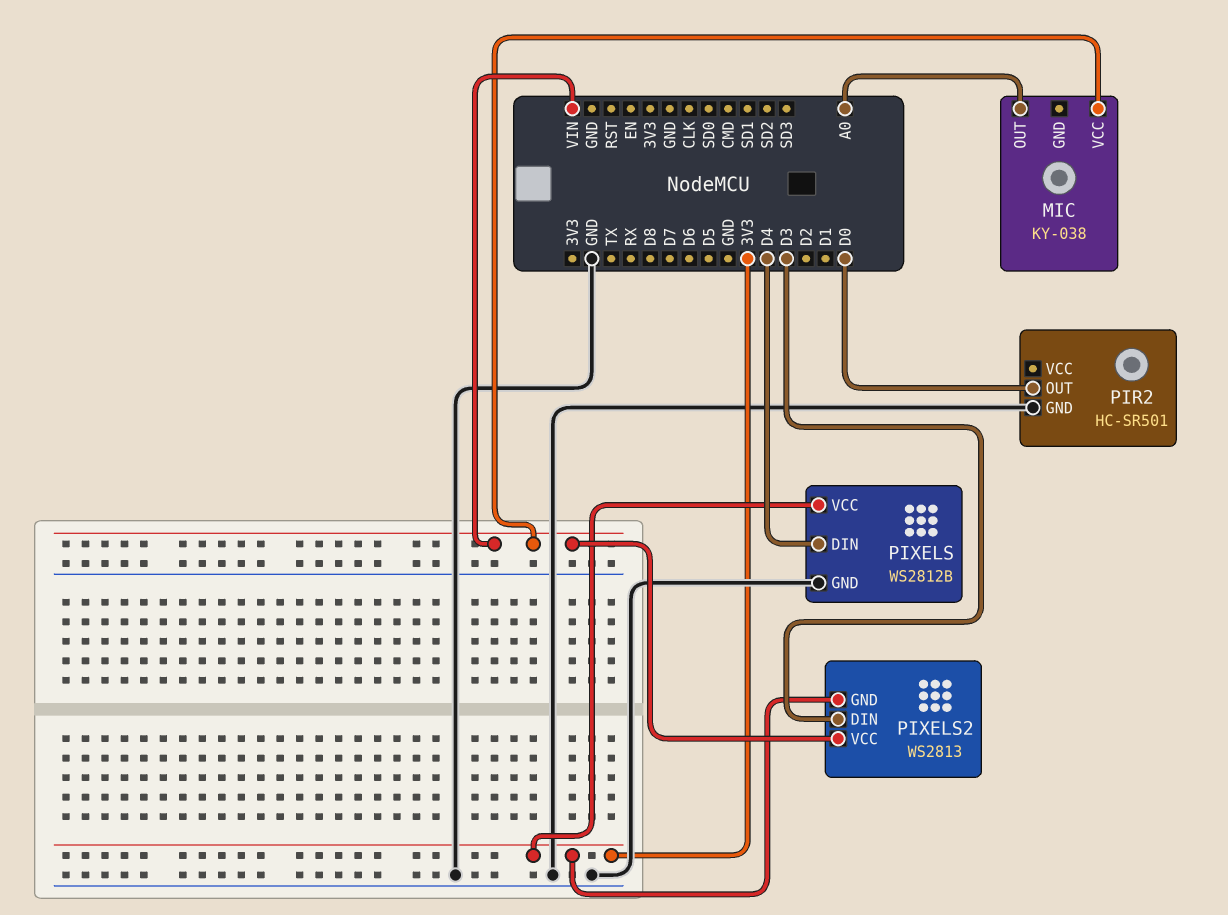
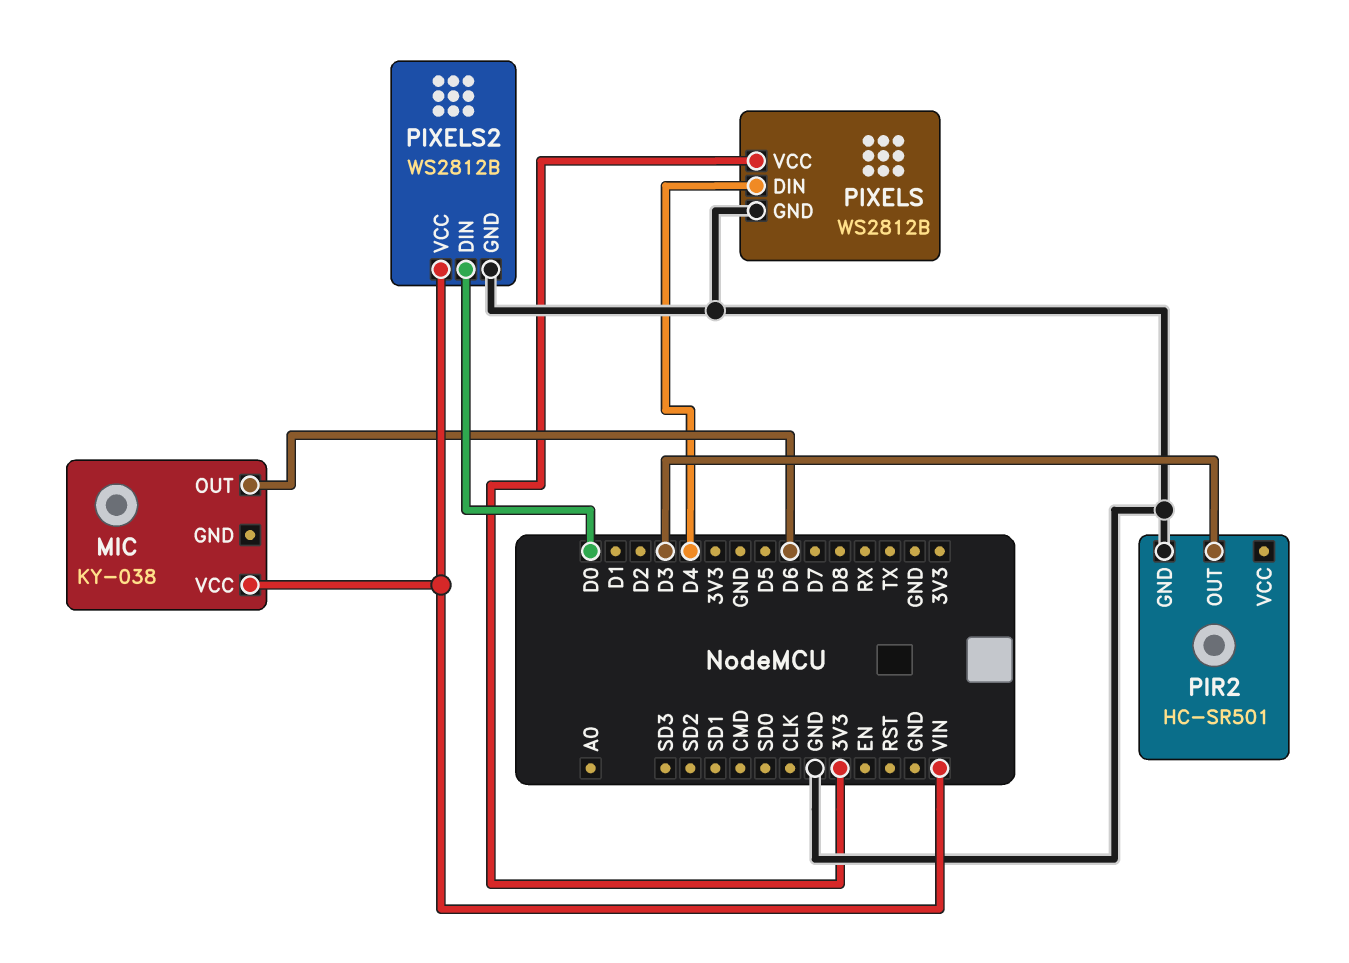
MIC pin OUT: A0 -> D6
PIR2 pin OUT: D0 -> D3
PIXELS2: WS2813 -> WS2812B
PIXELS2 pin DIN: D3 -> D0
PIXELS2 pin GND: 3V3 -> GND

